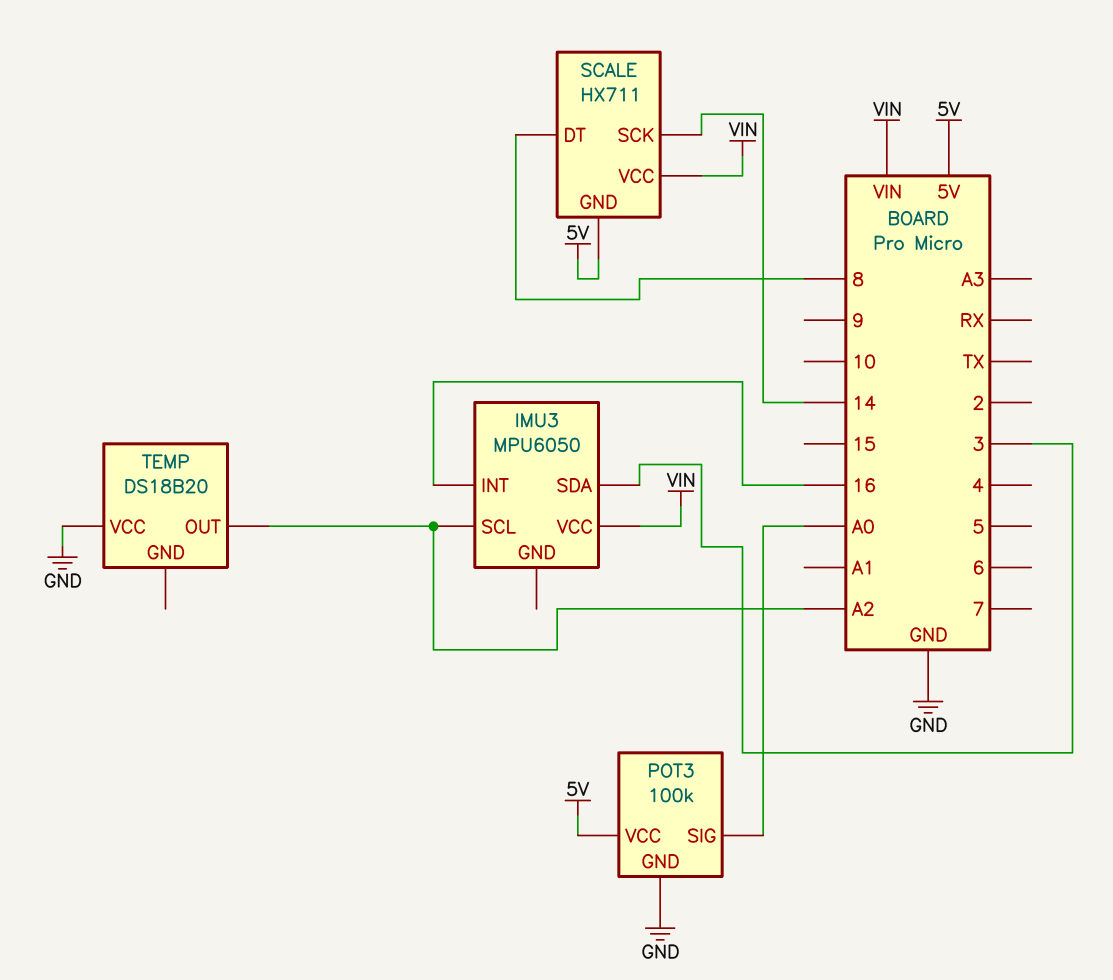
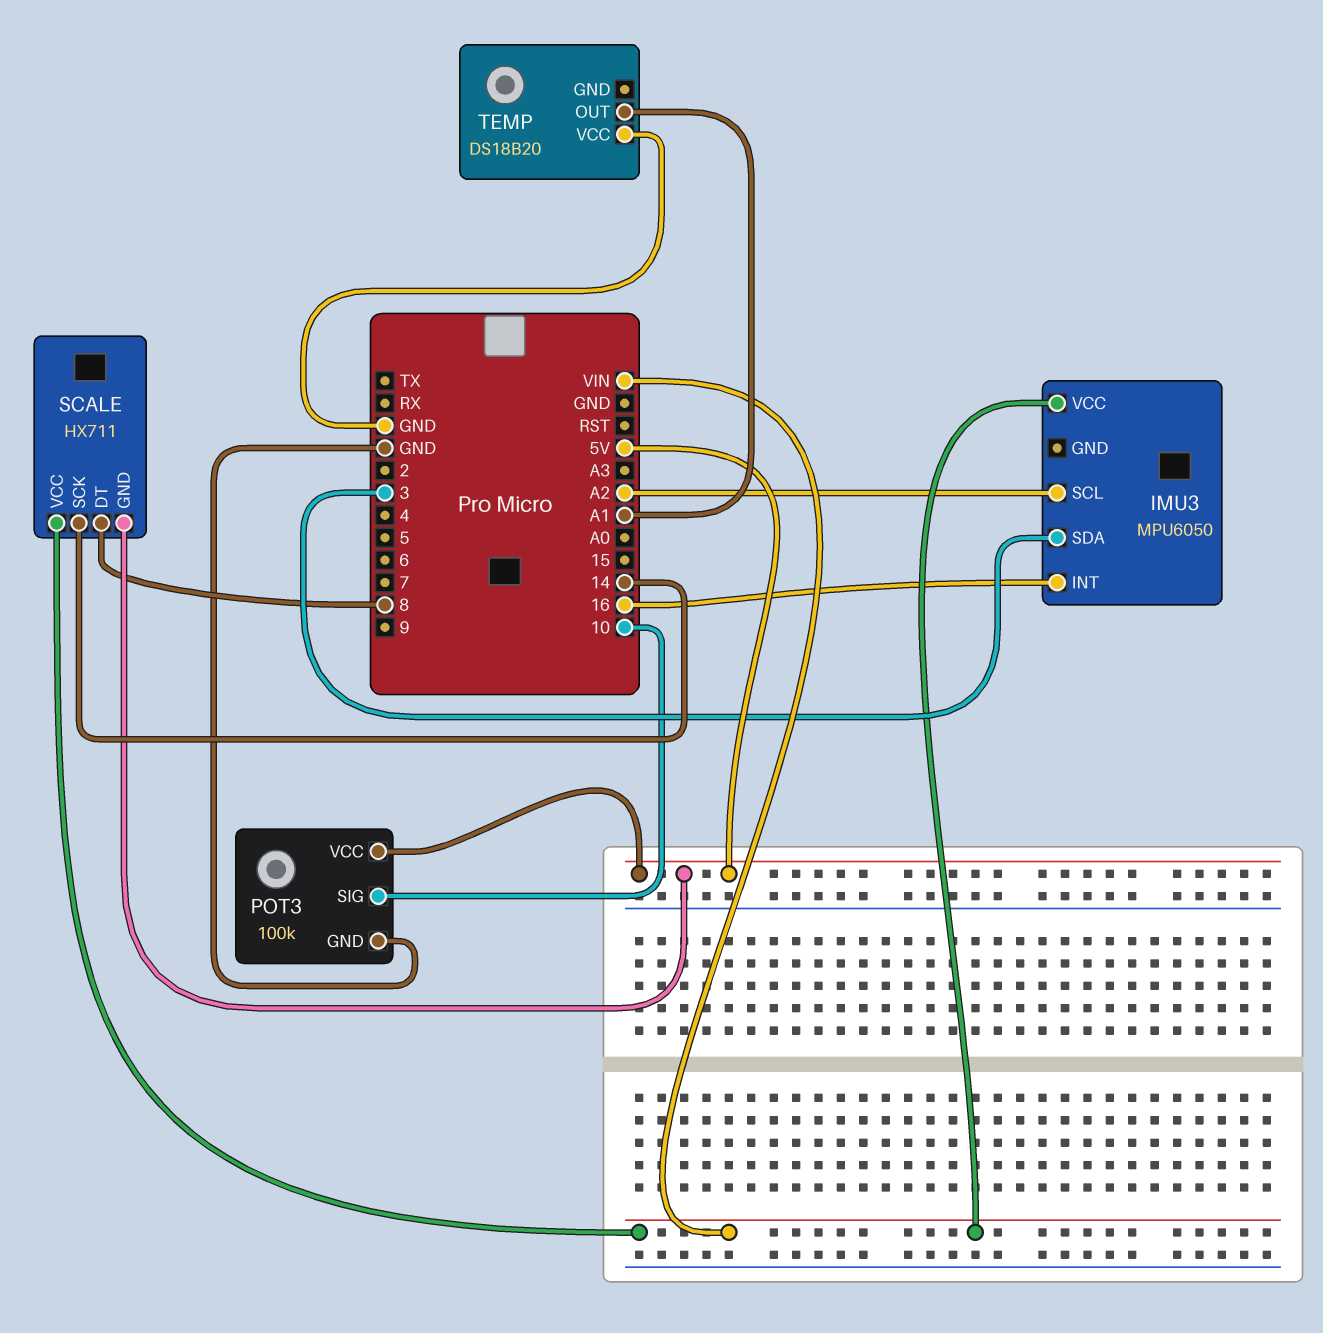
POT3 pin SIG: A0 -> 10
TEMP pin OUT: A2 -> A1

